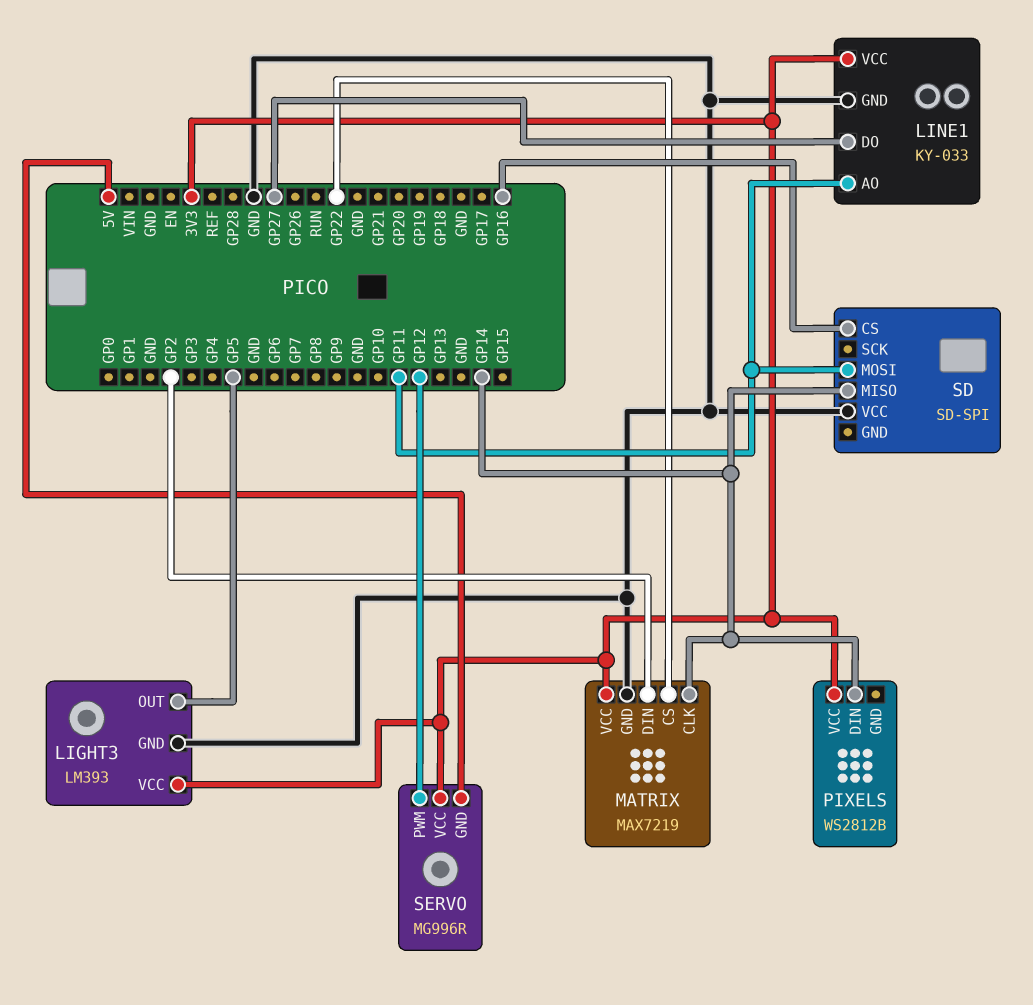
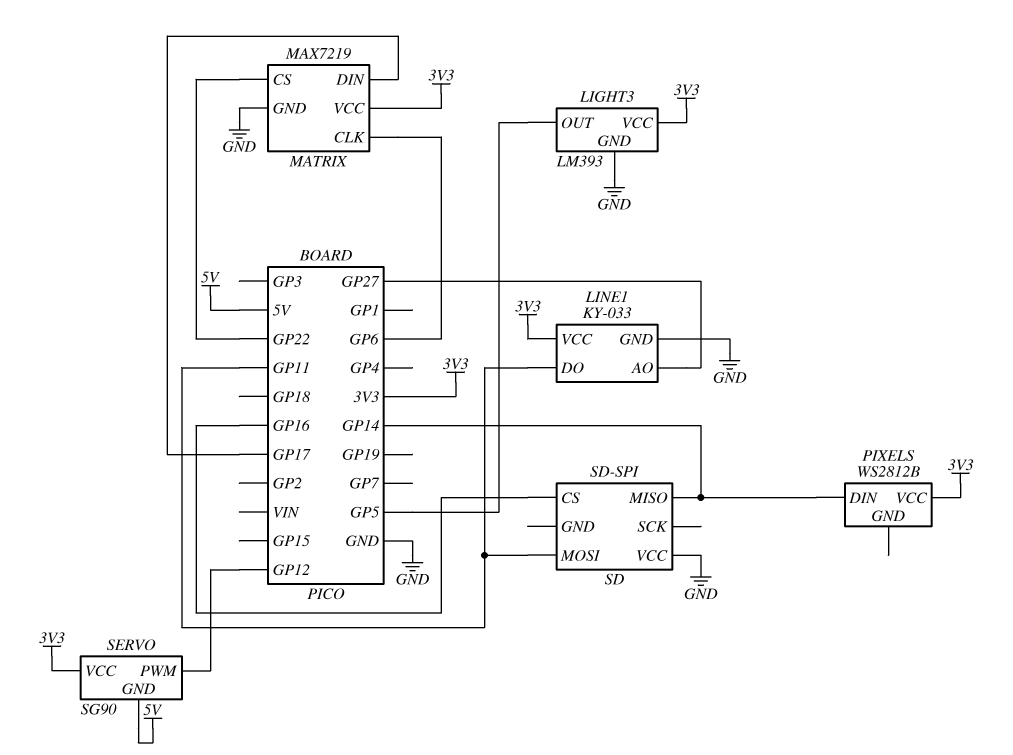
LINE1 pin AO: GP11 -> GP27
LINE1 pin DO: GP27 -> GP11
MATRIX pin CLK: GP14 -> GP6
MATRIX pin DIN: GP2 -> GP17
SERVO: MG996R -> SG90

